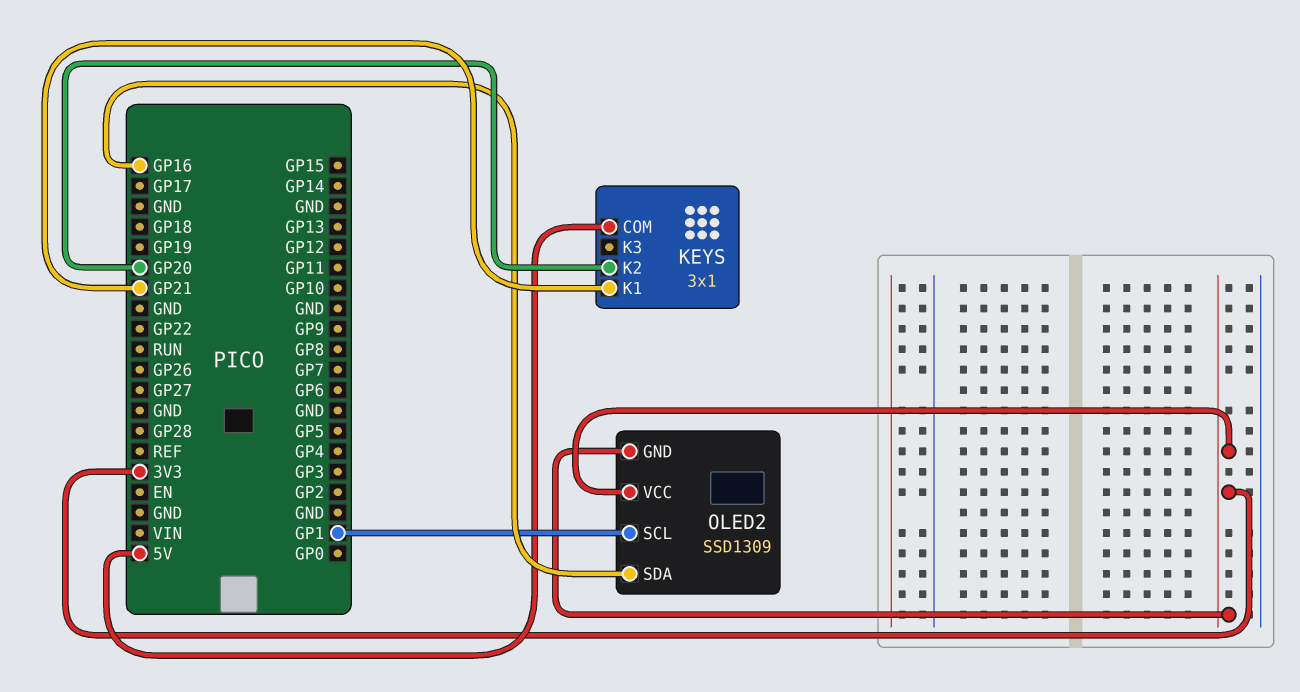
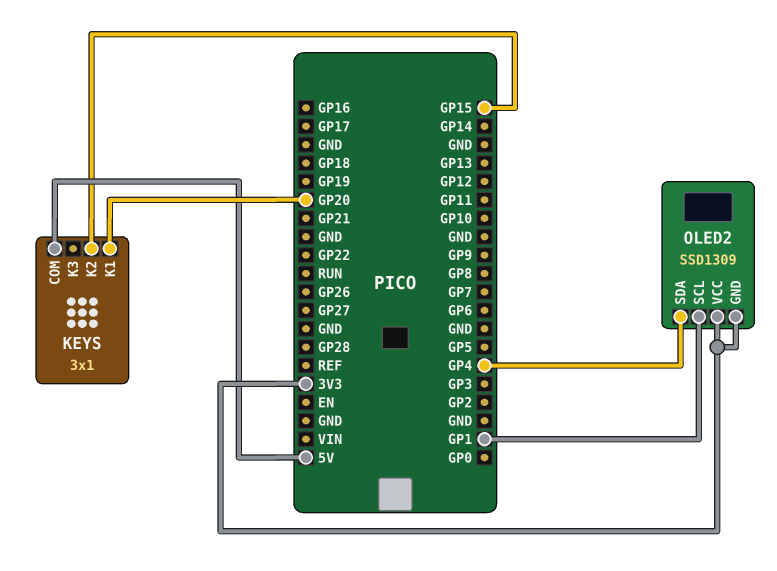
KEYS pin K1: GP21 -> GP20
KEYS pin K2: GP20 -> GP15
OLED2 pin SDA: GP16 -> GP4

